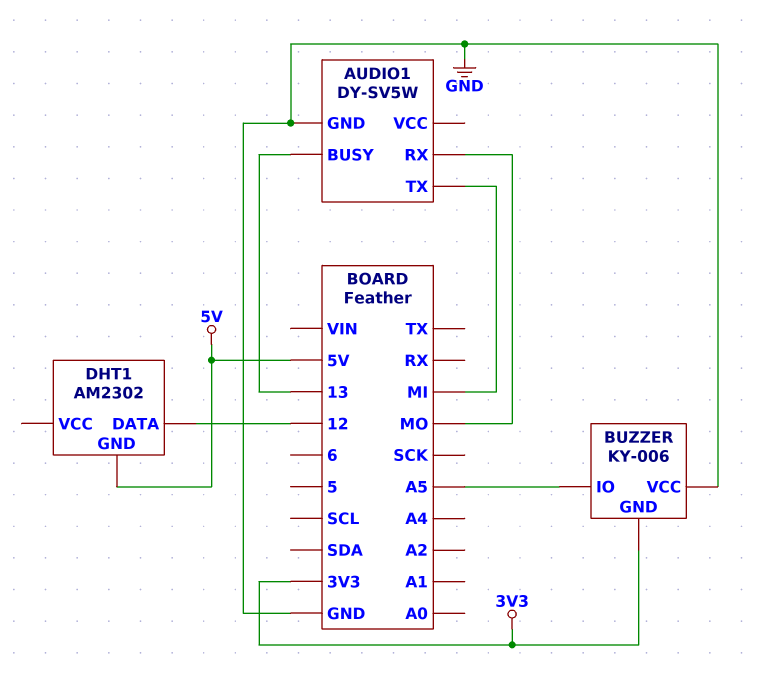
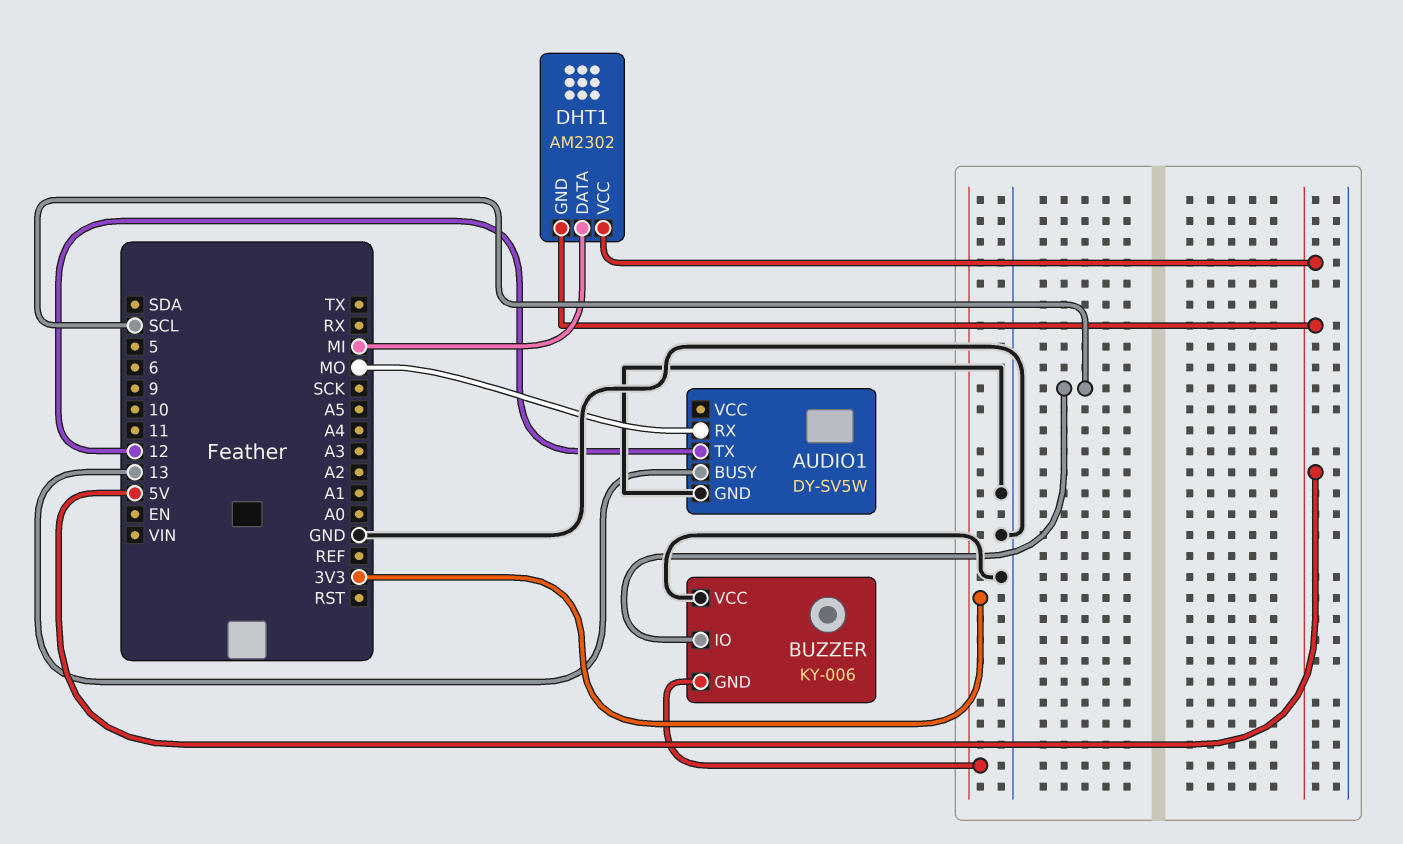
AUDIO1 pin TX: MI -> 12
BUZZER pin IO: A5 -> SCL
DHT1 pin DATA: 12 -> MI
DHT1 pin VCC: none -> 5V

